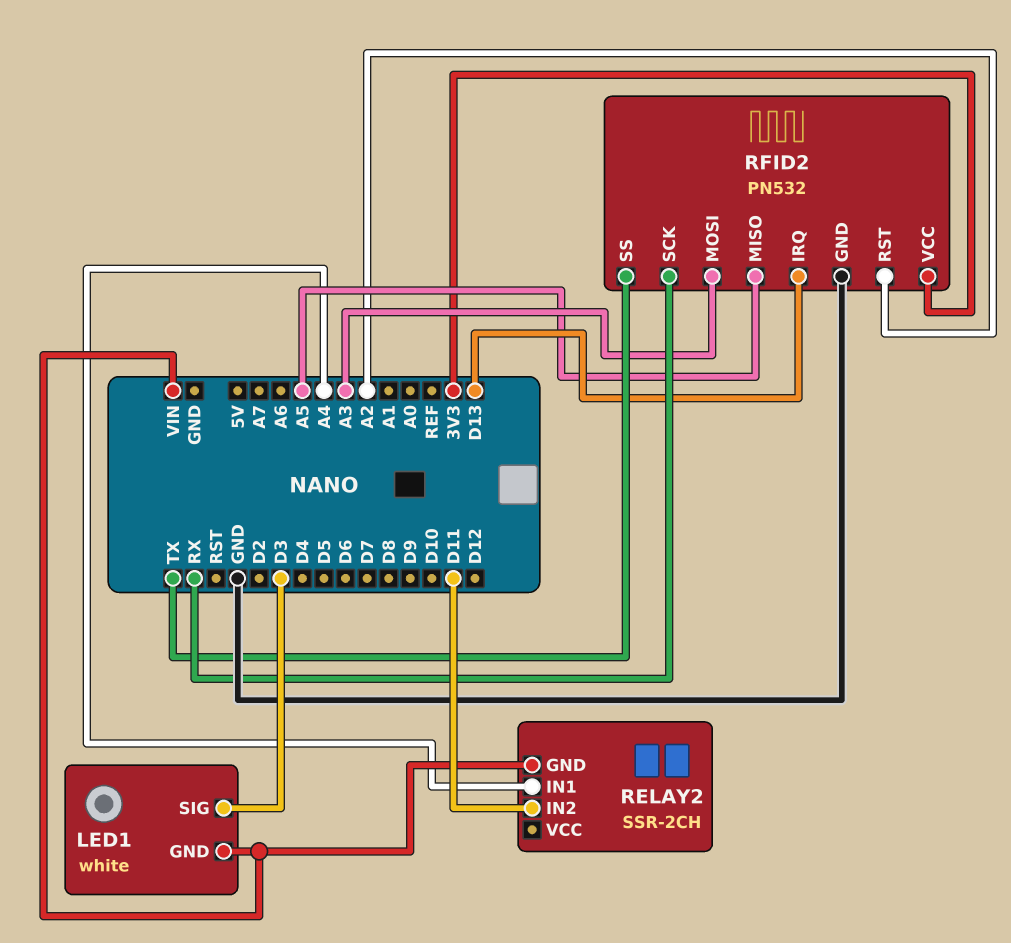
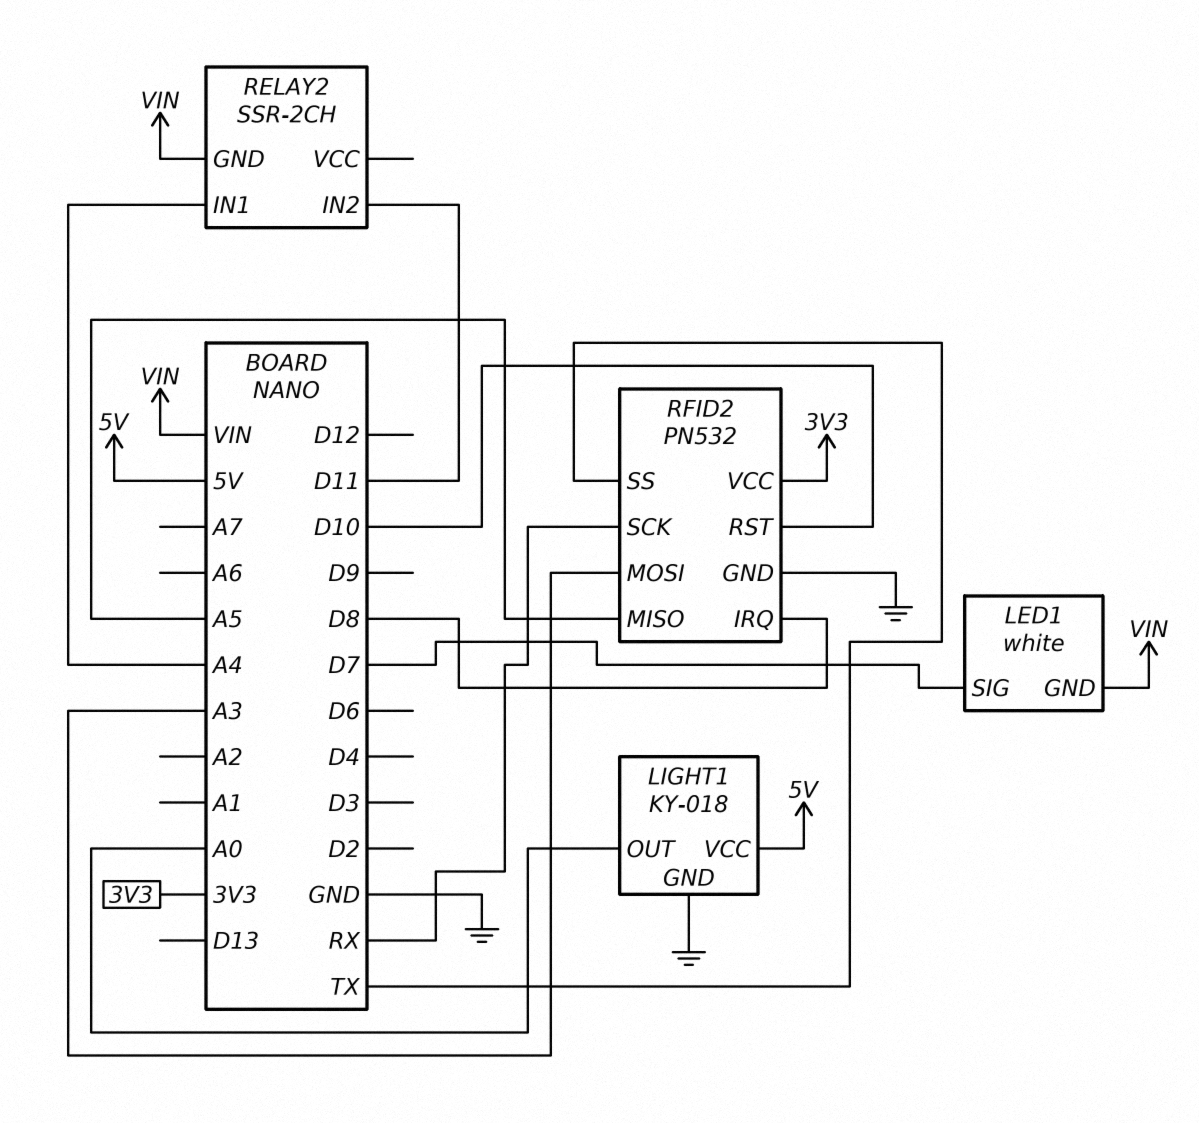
LED1 pin SIG: D3 -> D7
LIGHT1: none -> KY-018
LIGHT1 pin GND: none -> GND
LIGHT1 pin OUT: none -> A0
LIGHT1 pin VCC: none -> 5V
RFID2 pin IRQ: D13 -> D8
RFID2 pin RST: A2 -> D10

